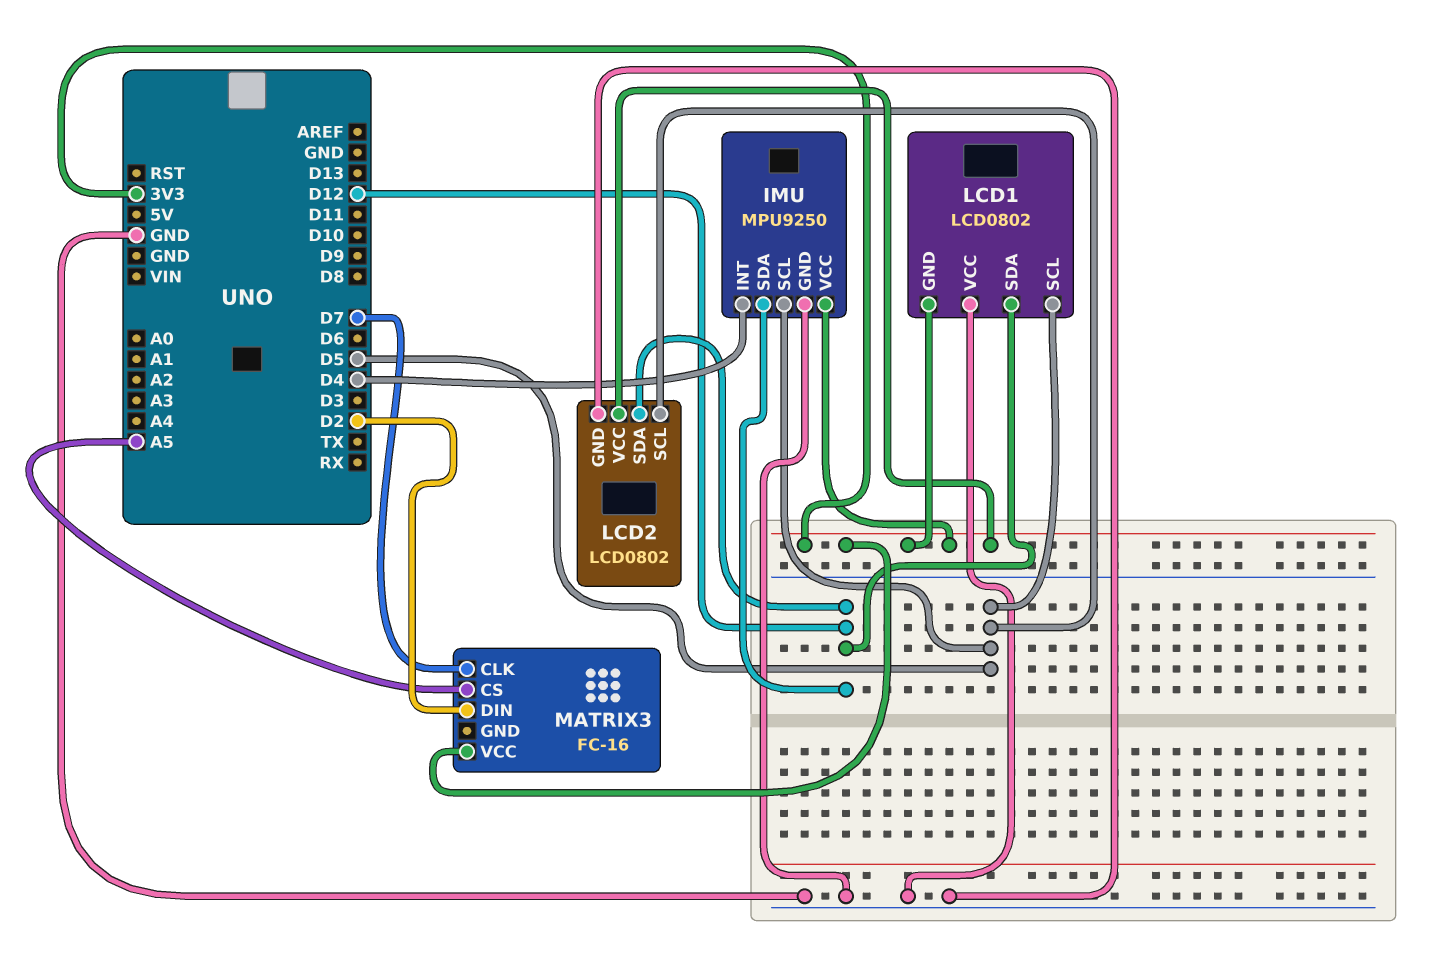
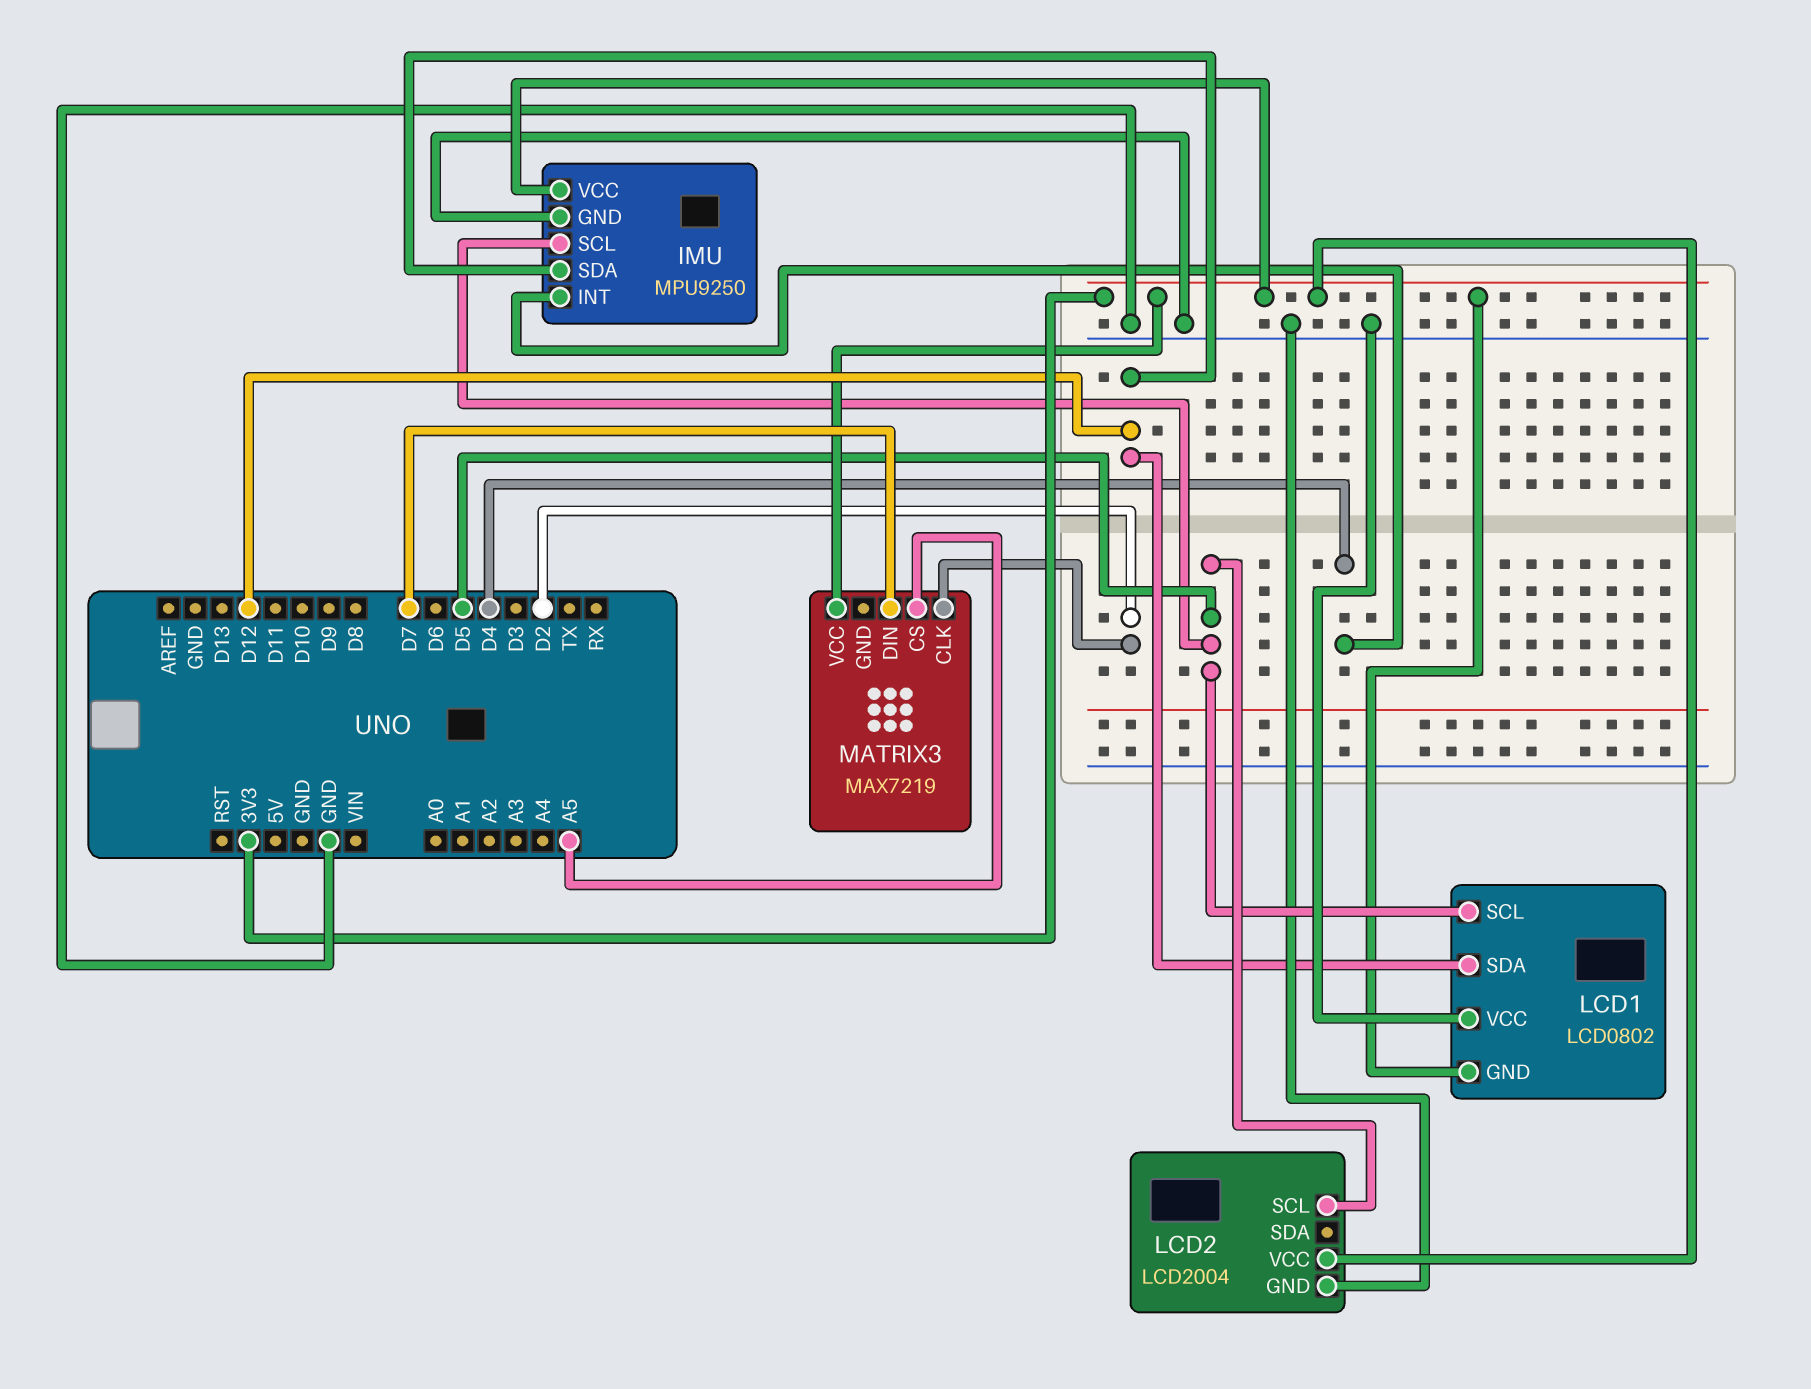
LCD2: LCD0802 -> LCD2004
LCD2 pin SDA: D12 -> none
MATRIX3: FC-16 -> MAX7219
MATRIX3 pin CLK: D7 -> D2
MATRIX3 pin DIN: D2 -> D7

